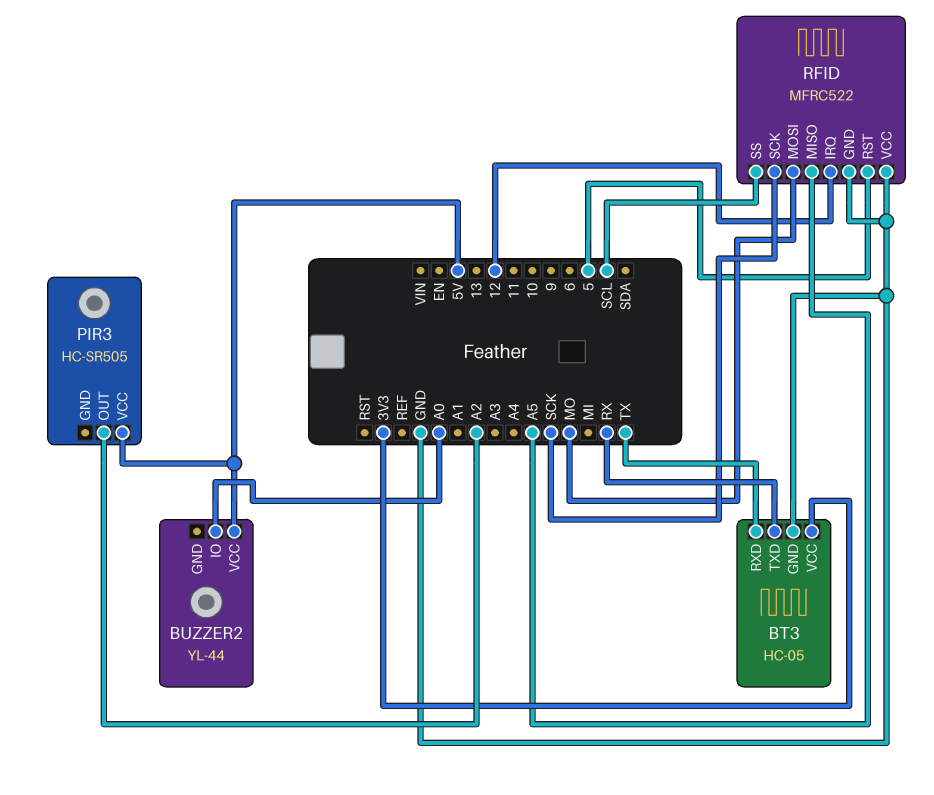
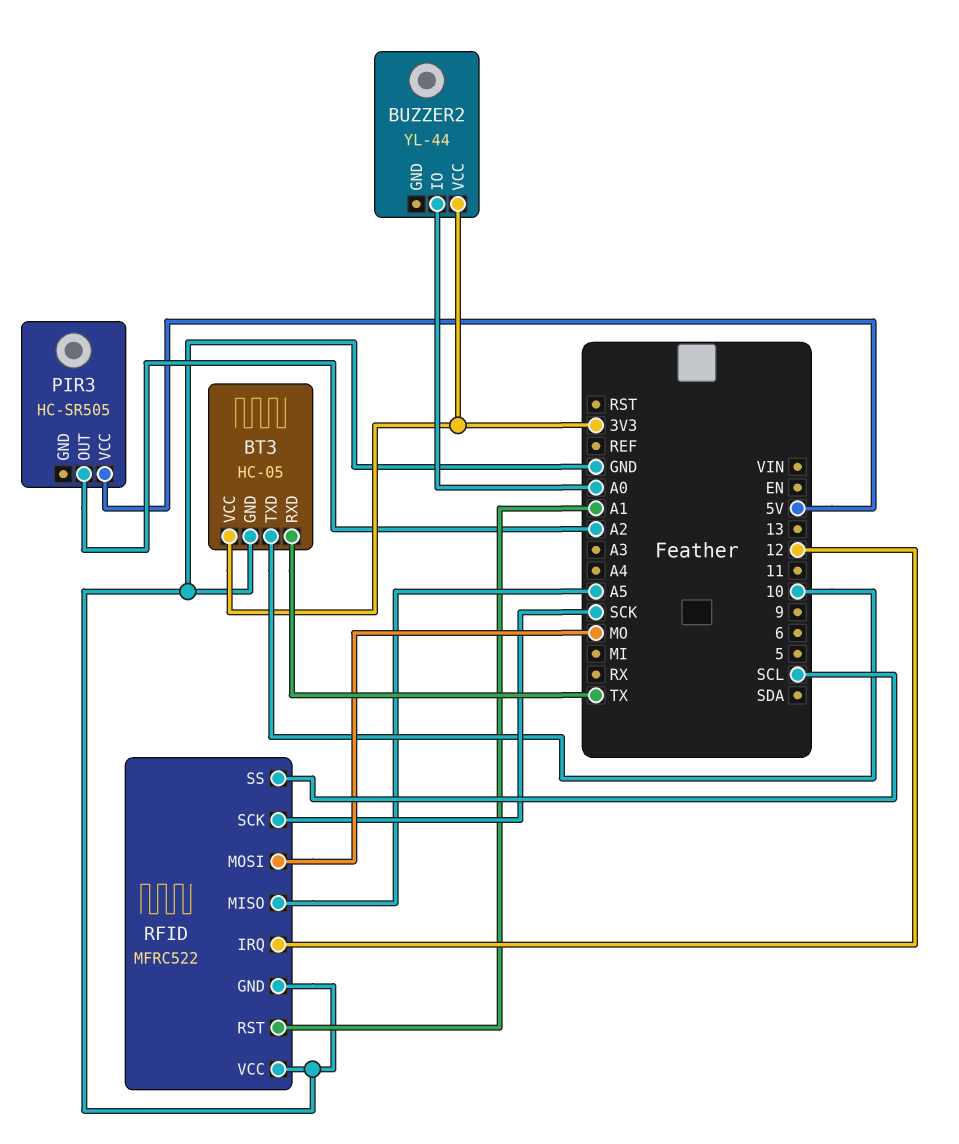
BT3 pin TXD: RX -> 10
BUZZER2 pin VCC: 5V -> 3V3
RFID pin RST: 5 -> A1

